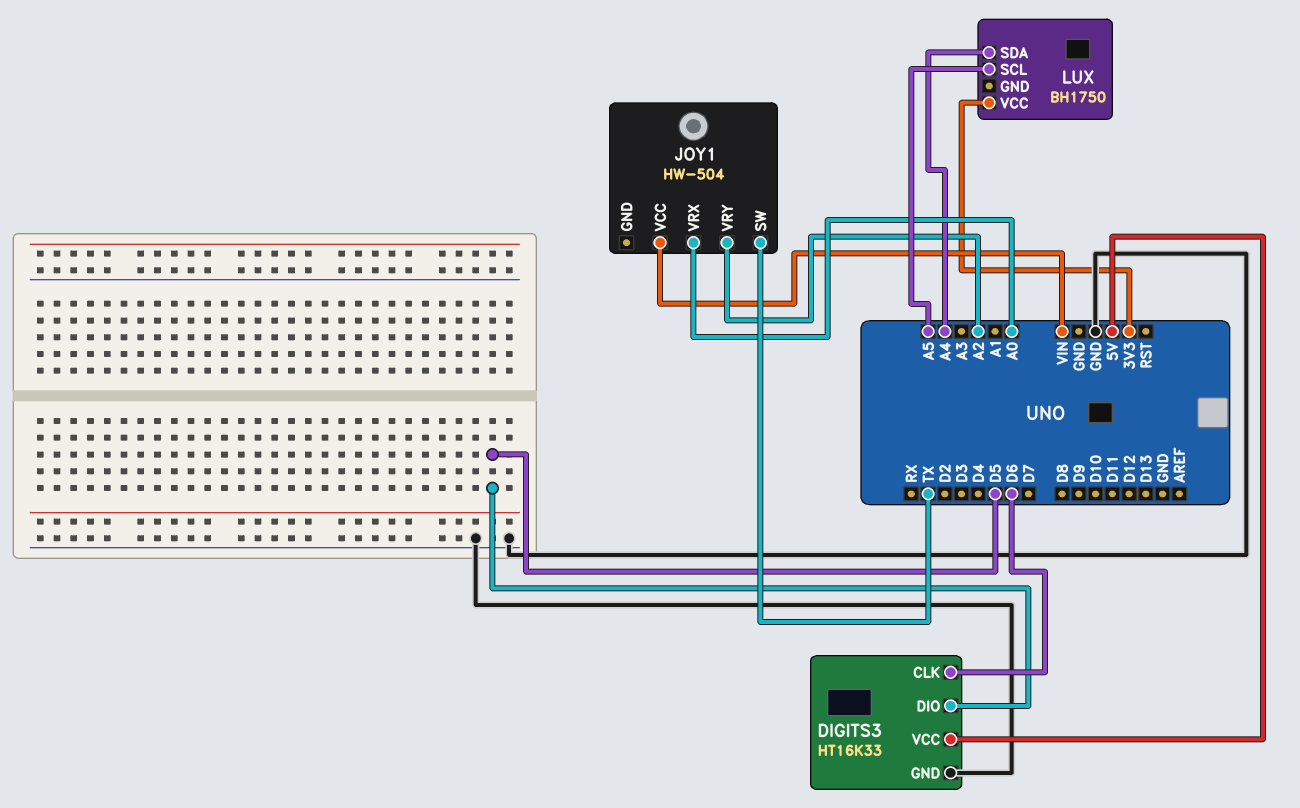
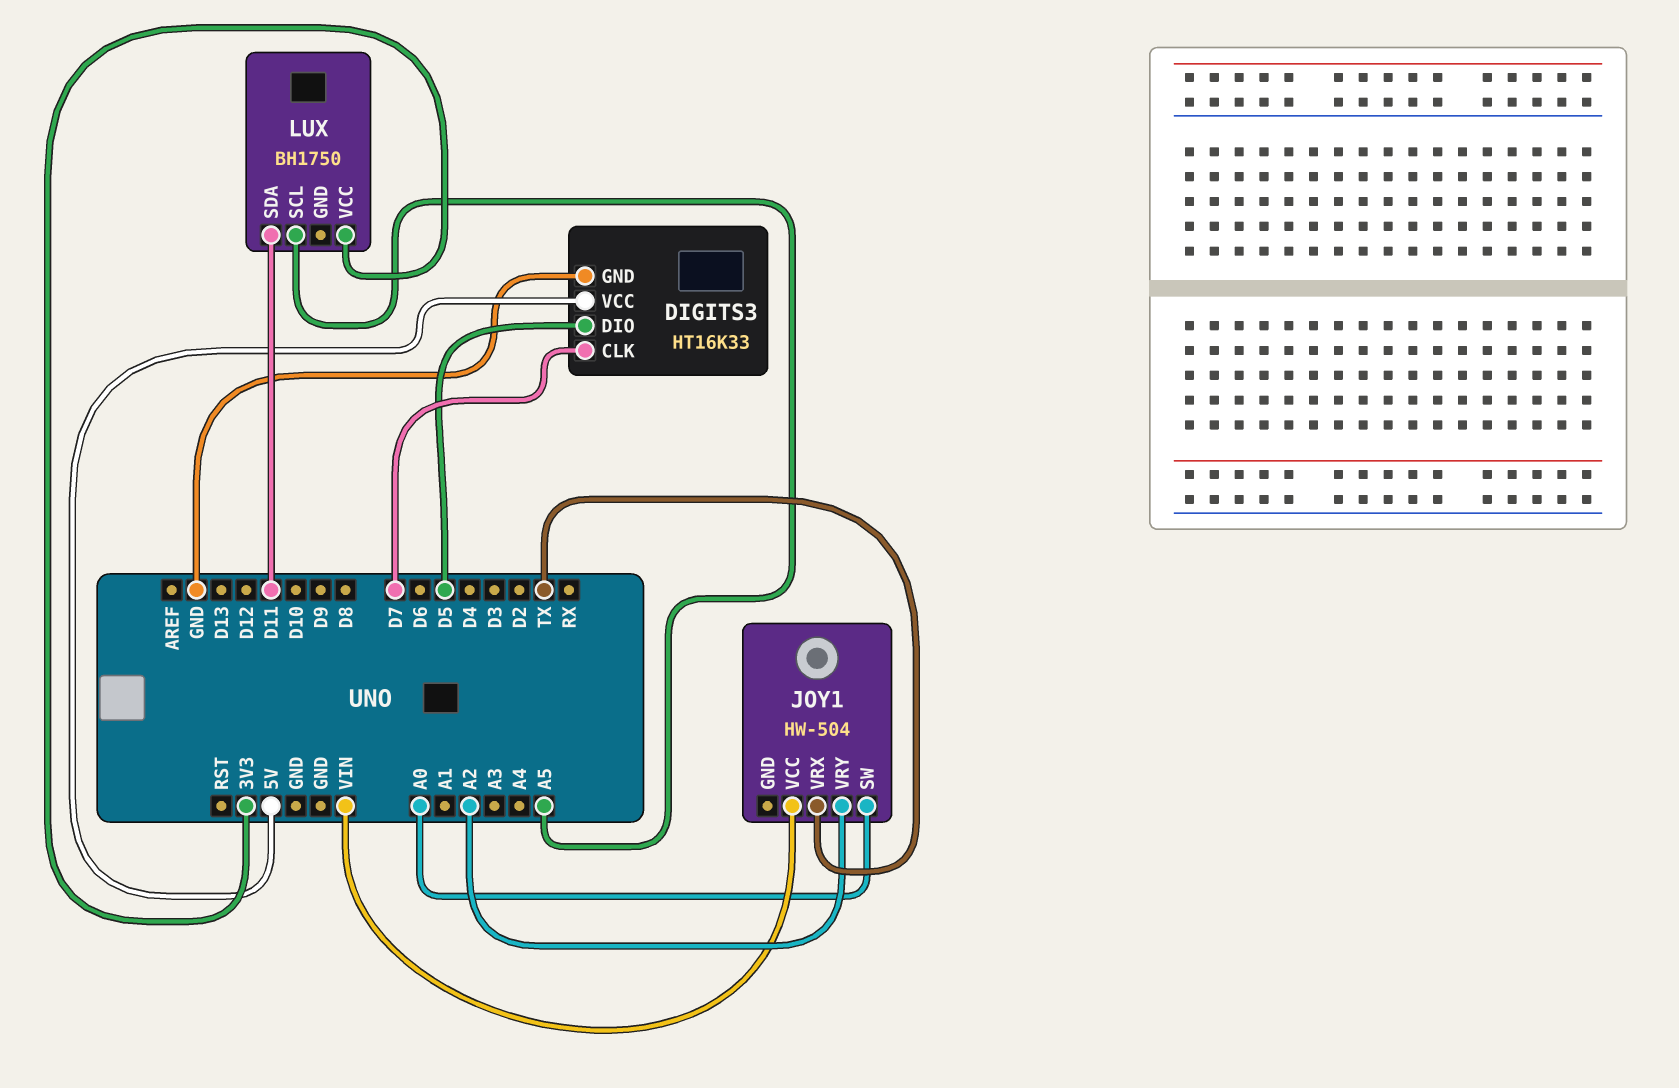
DIGITS3 pin CLK: D6 -> D7
JOY1 pin SW: TX -> A0
JOY1 pin VRX: A0 -> TX
LUX pin SDA: A4 -> D11

